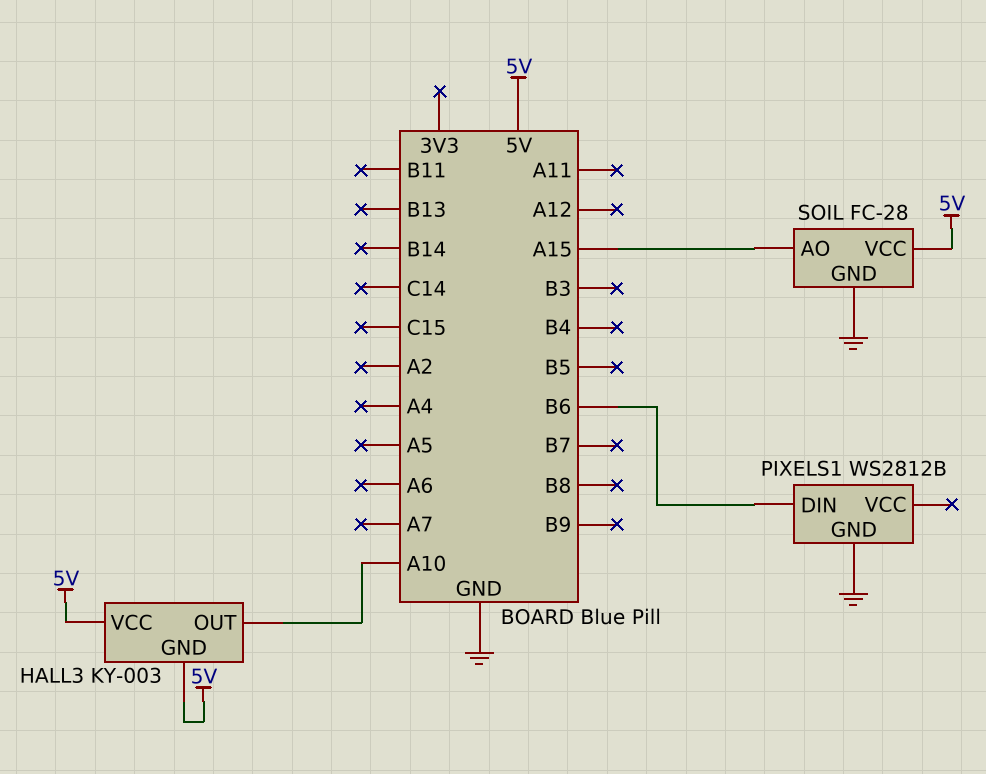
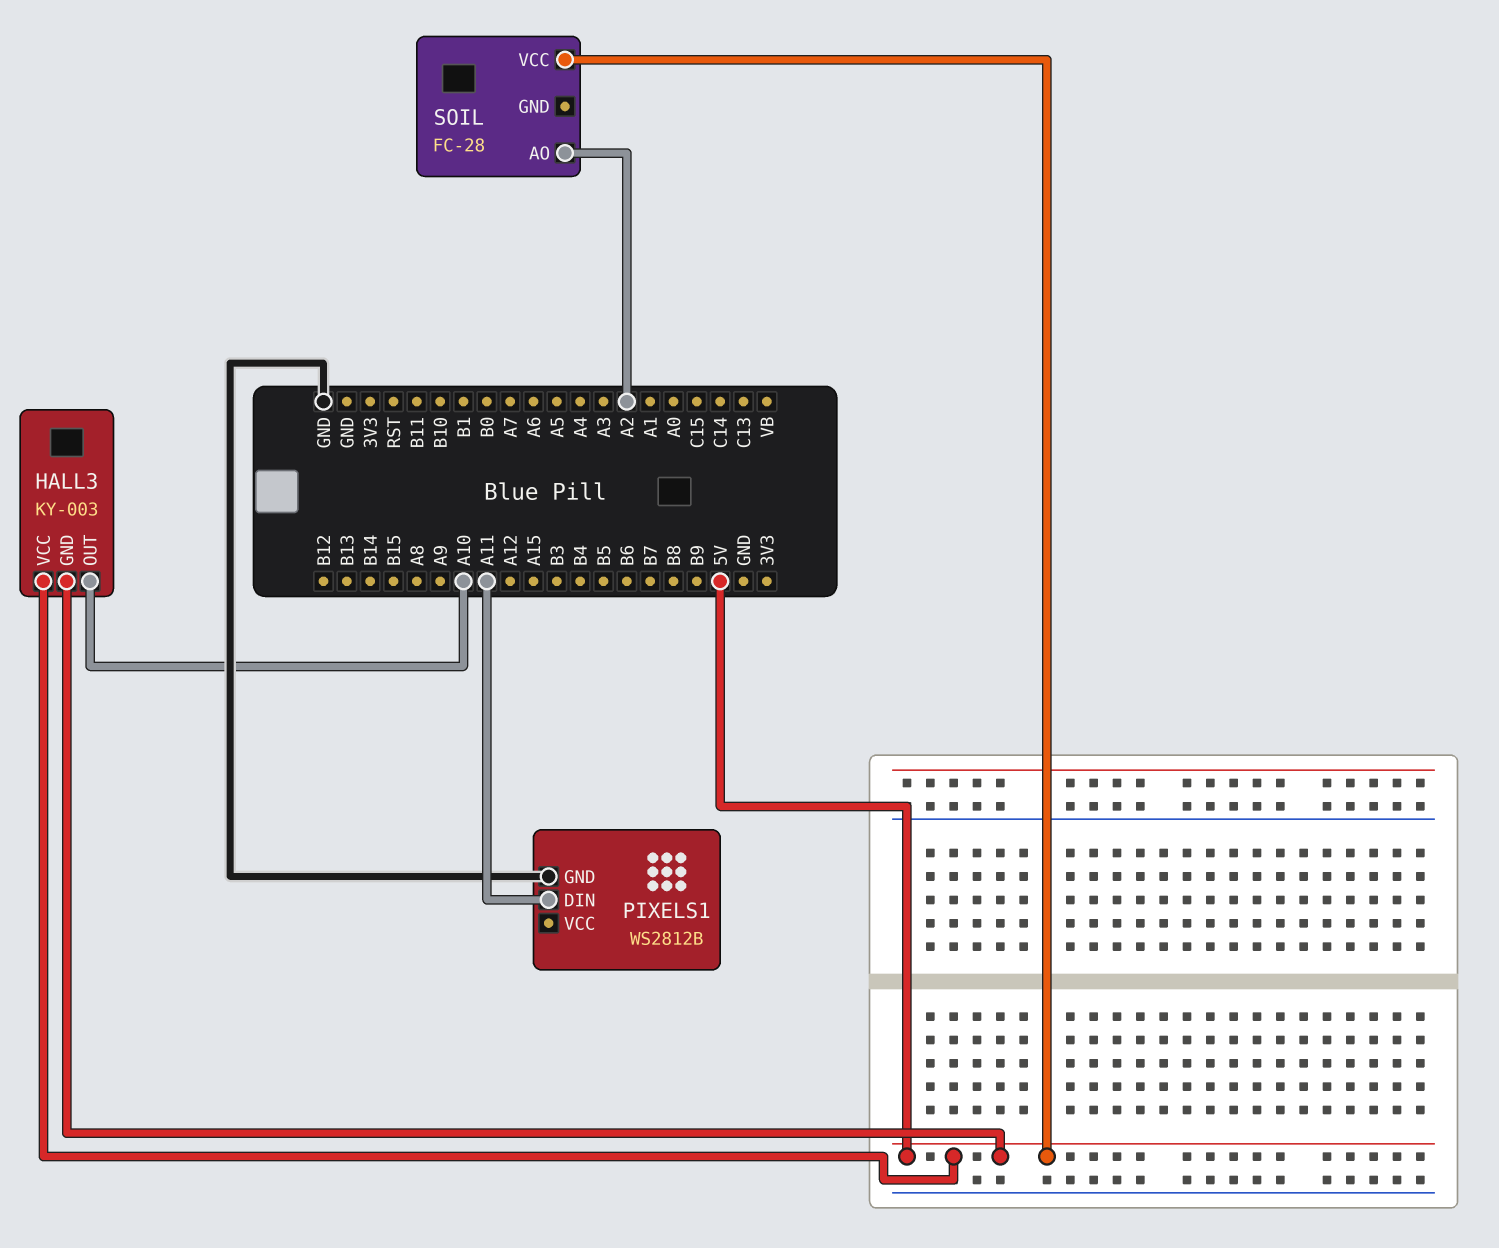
PIXELS1 pin DIN: B6 -> A11
SOIL pin AO: A15 -> A2
SOIL pin GND: GND -> none

